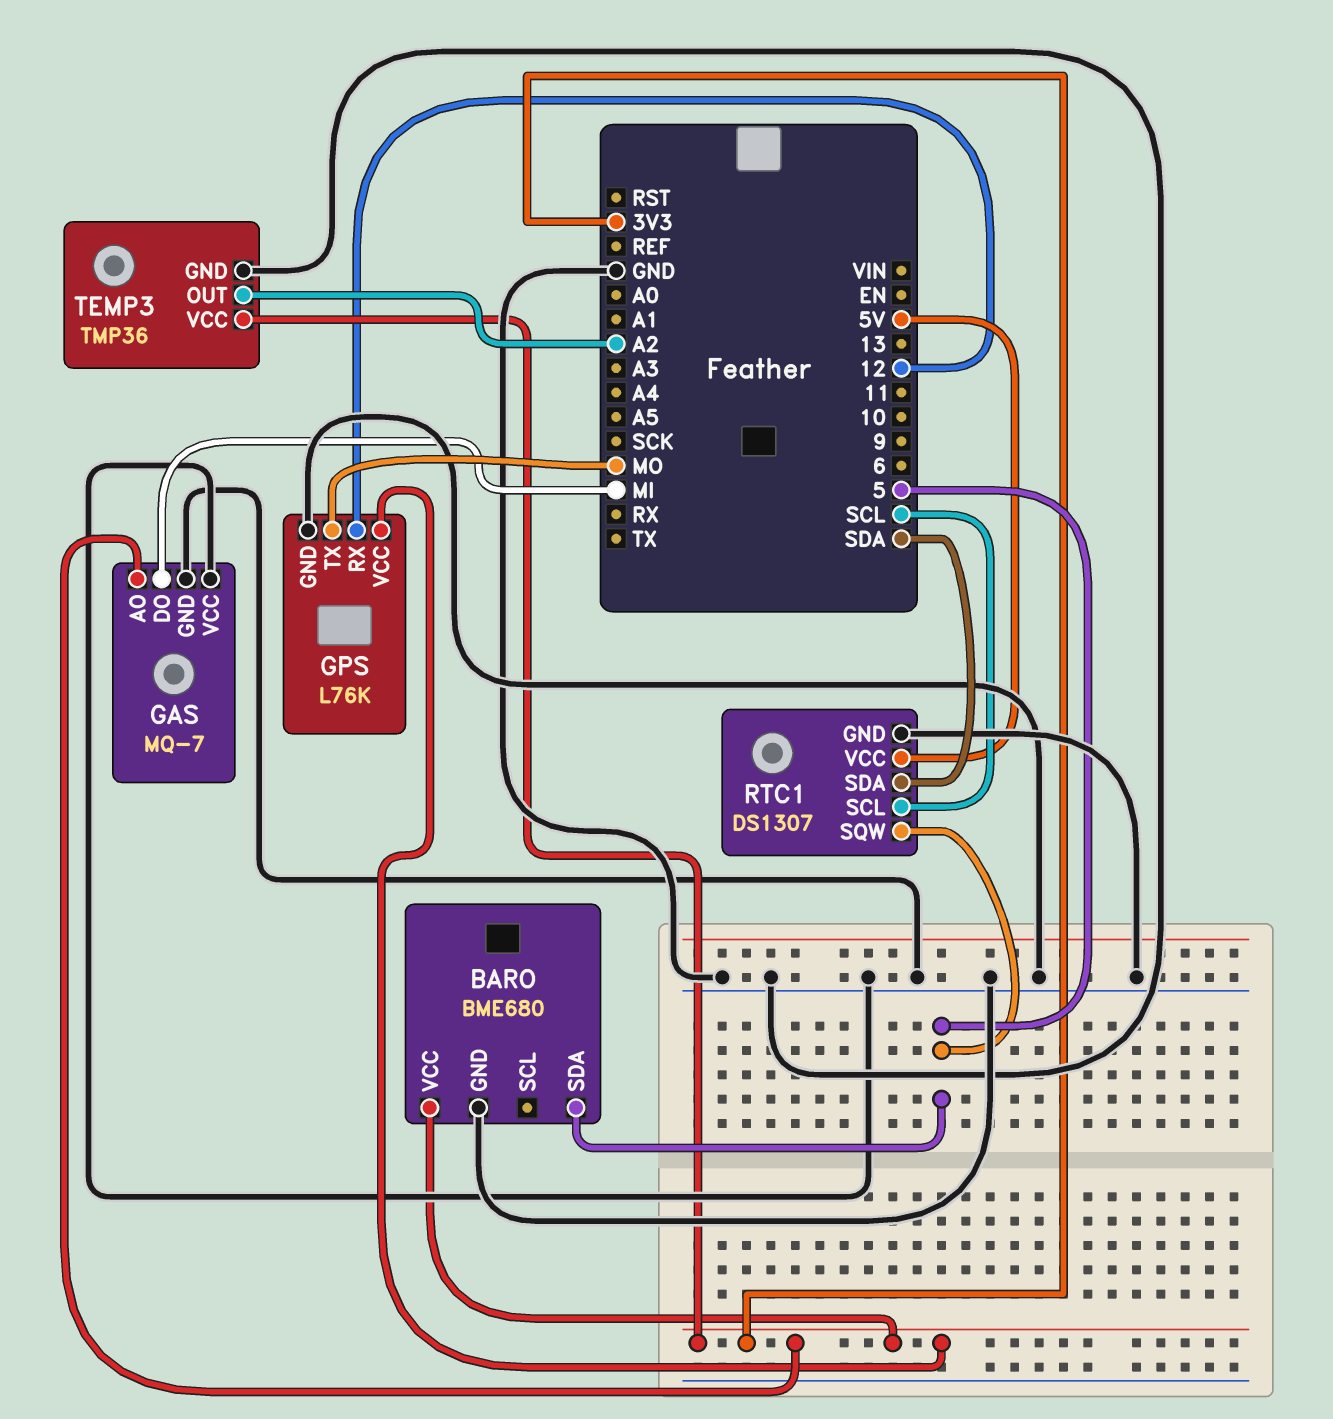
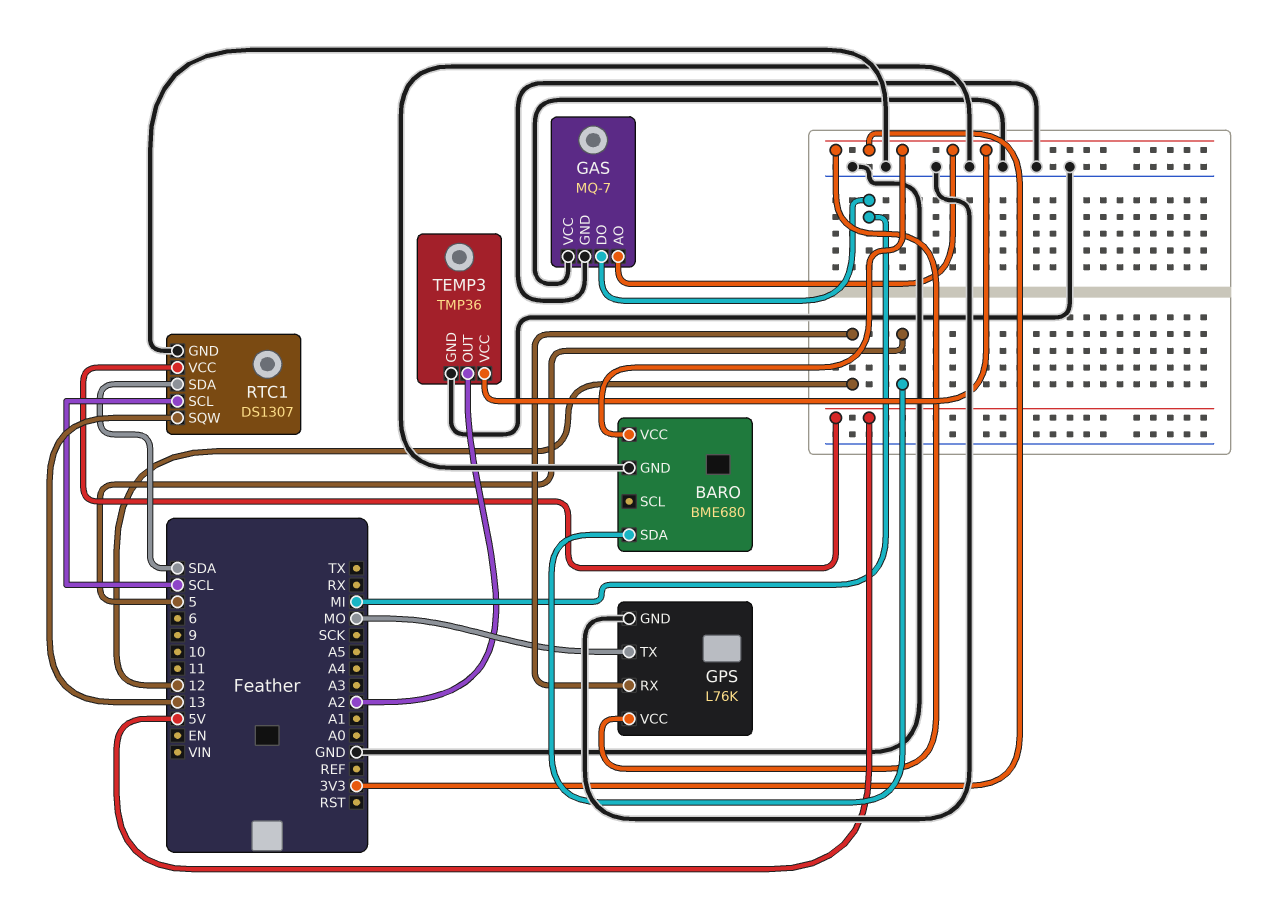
RTC1 pin SQW: 5 -> 13

